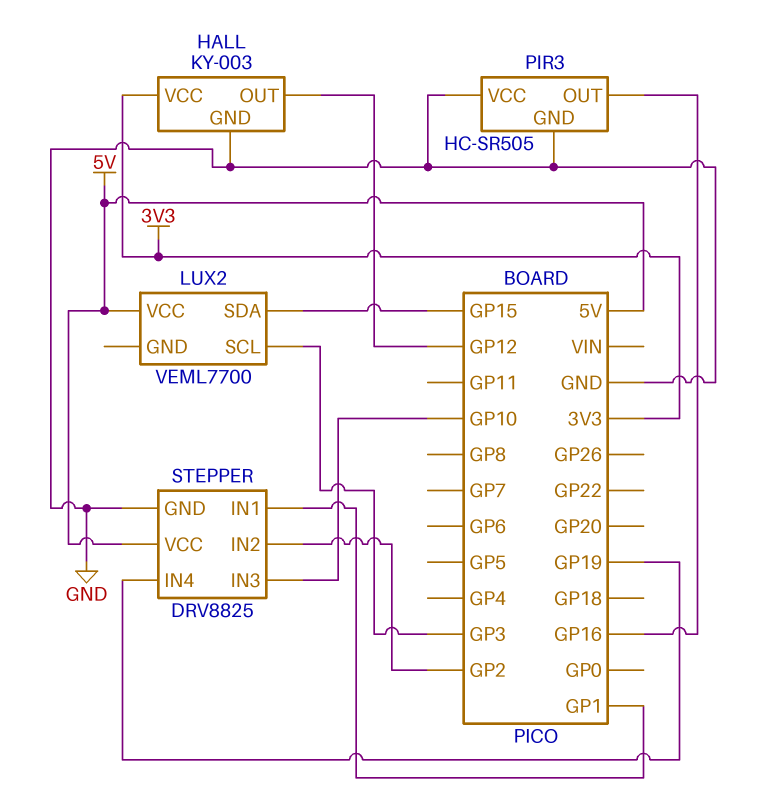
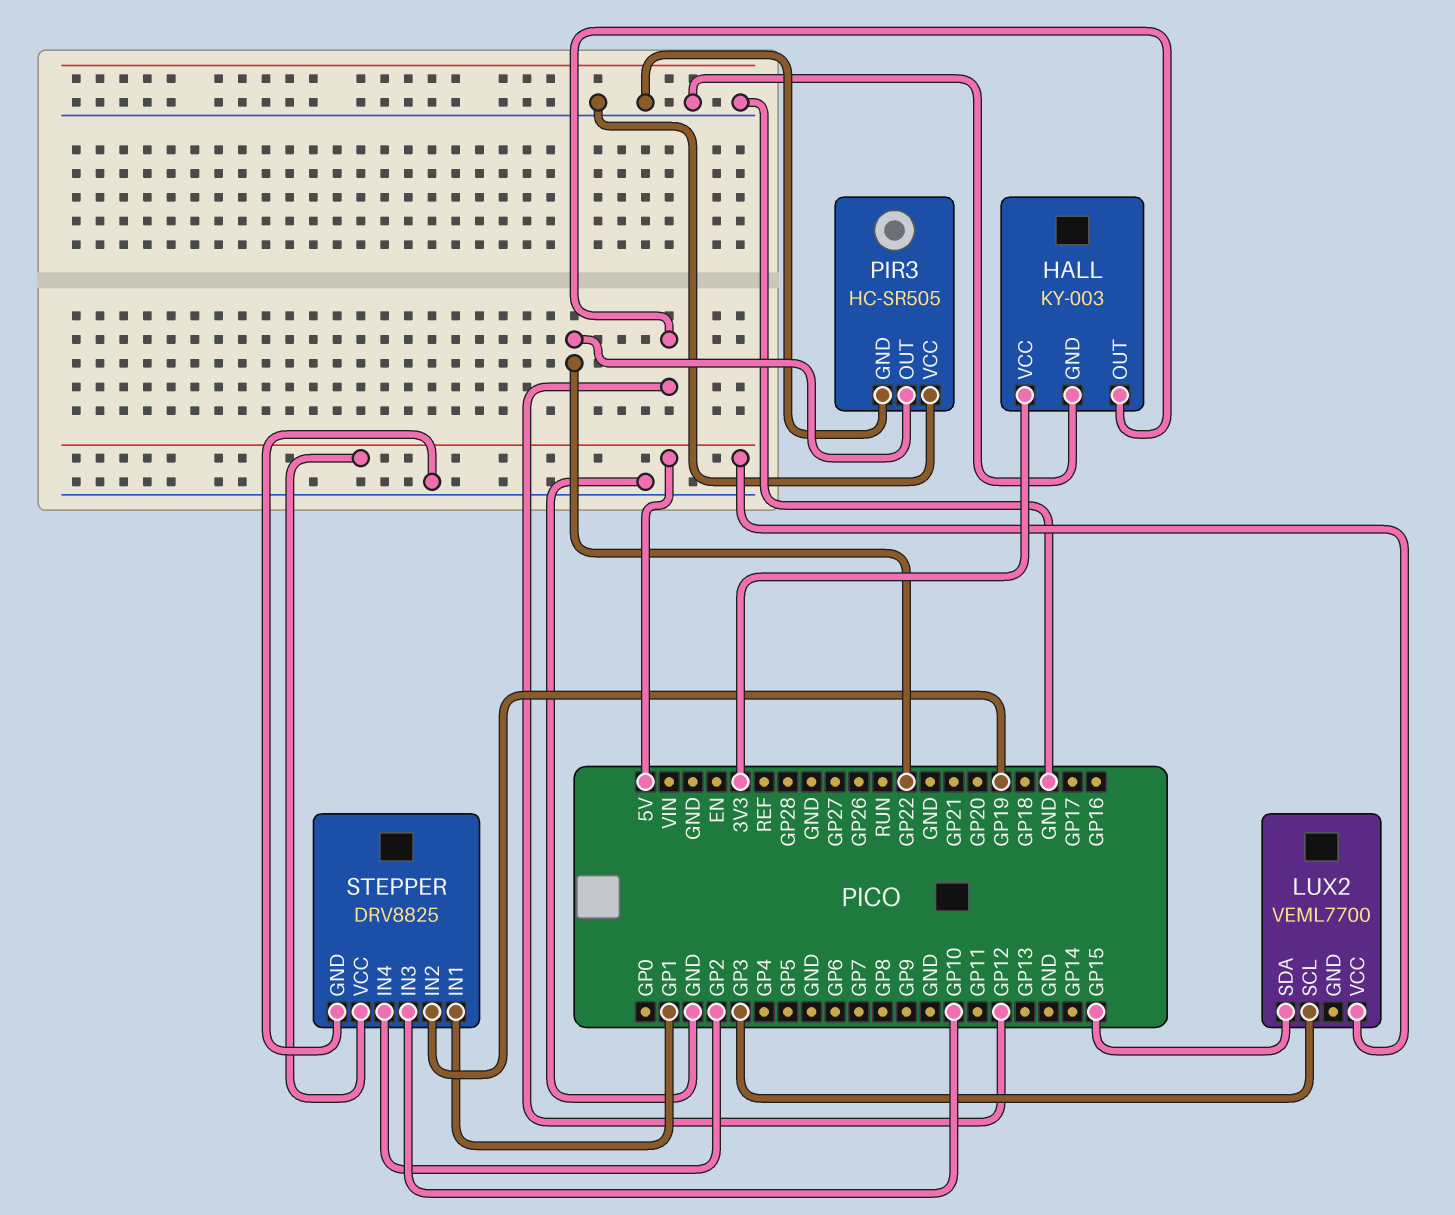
PIR3 pin OUT: GP16 -> GP22
STEPPER pin IN2: GP2 -> GP19
STEPPER pin IN4: GP19 -> GP2

